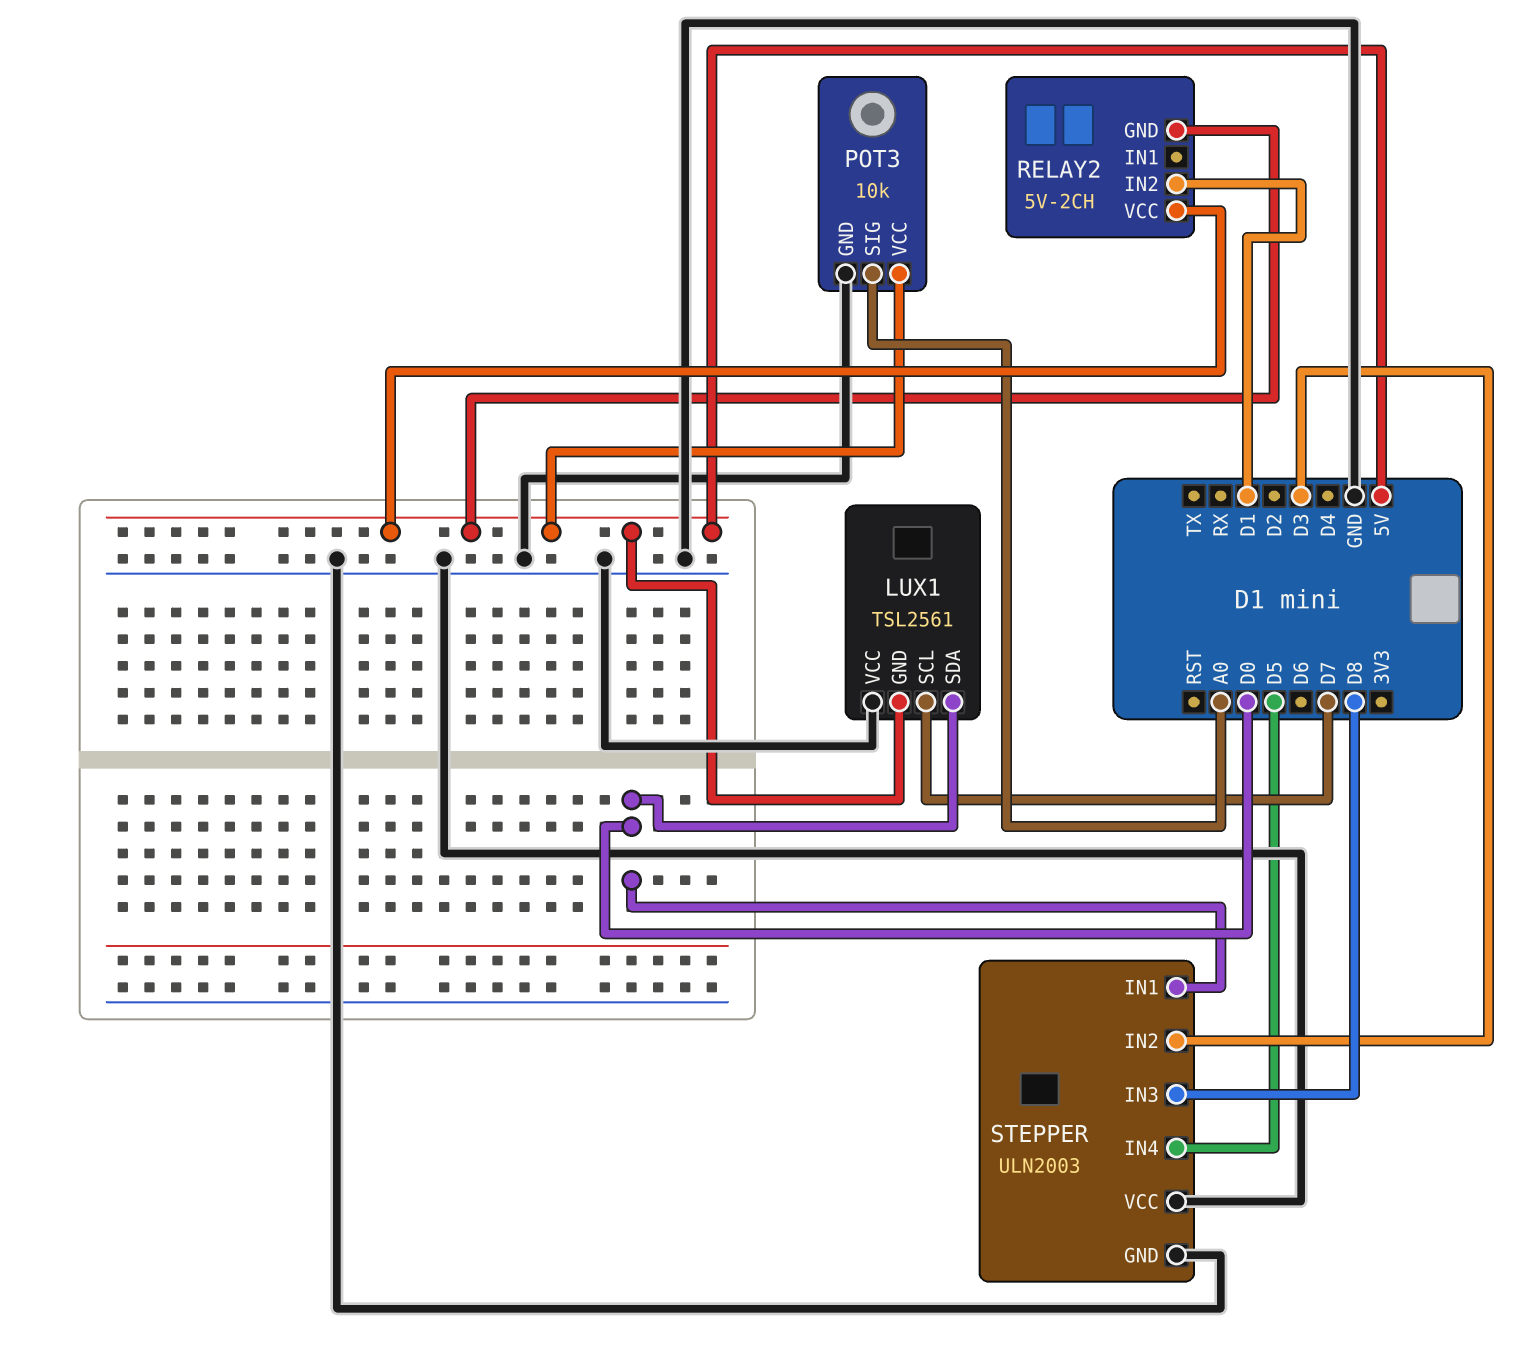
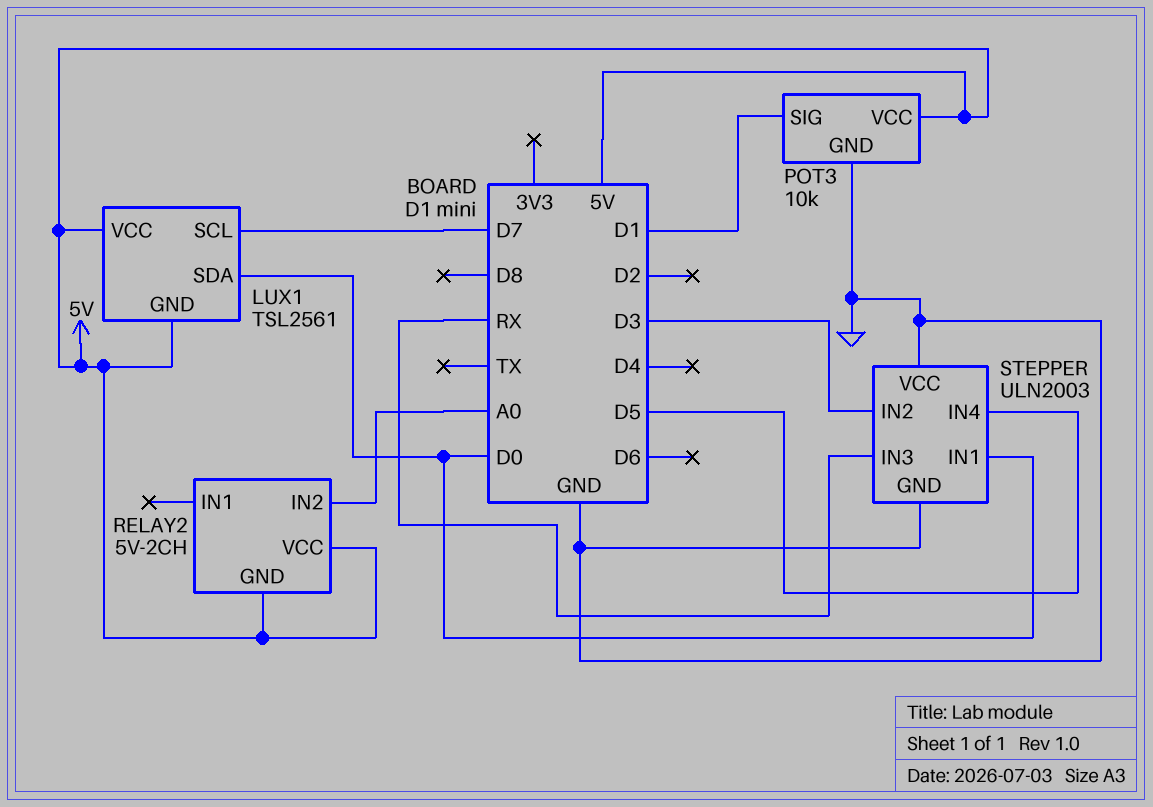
LUX1 pin VCC: GND -> 5V
POT3 pin SIG: A0 -> D1
RELAY2 pin IN2: D1 -> A0
STEPPER pin IN3: D8 -> RX

